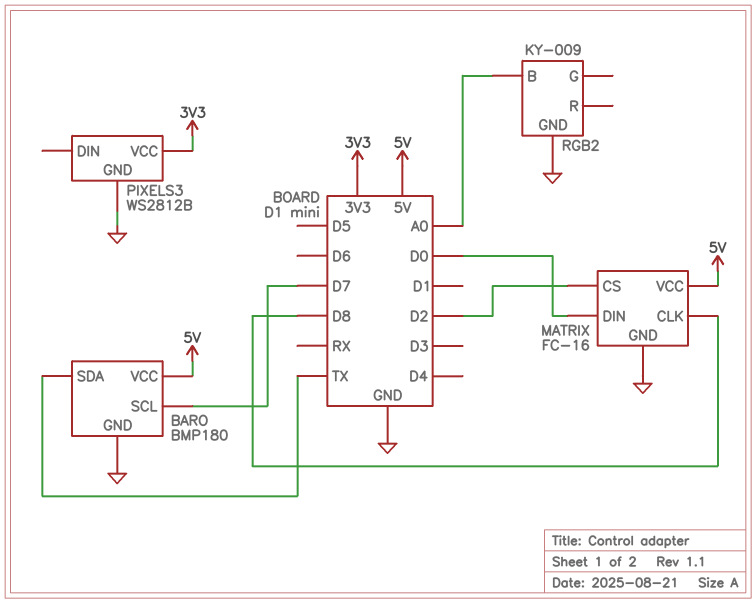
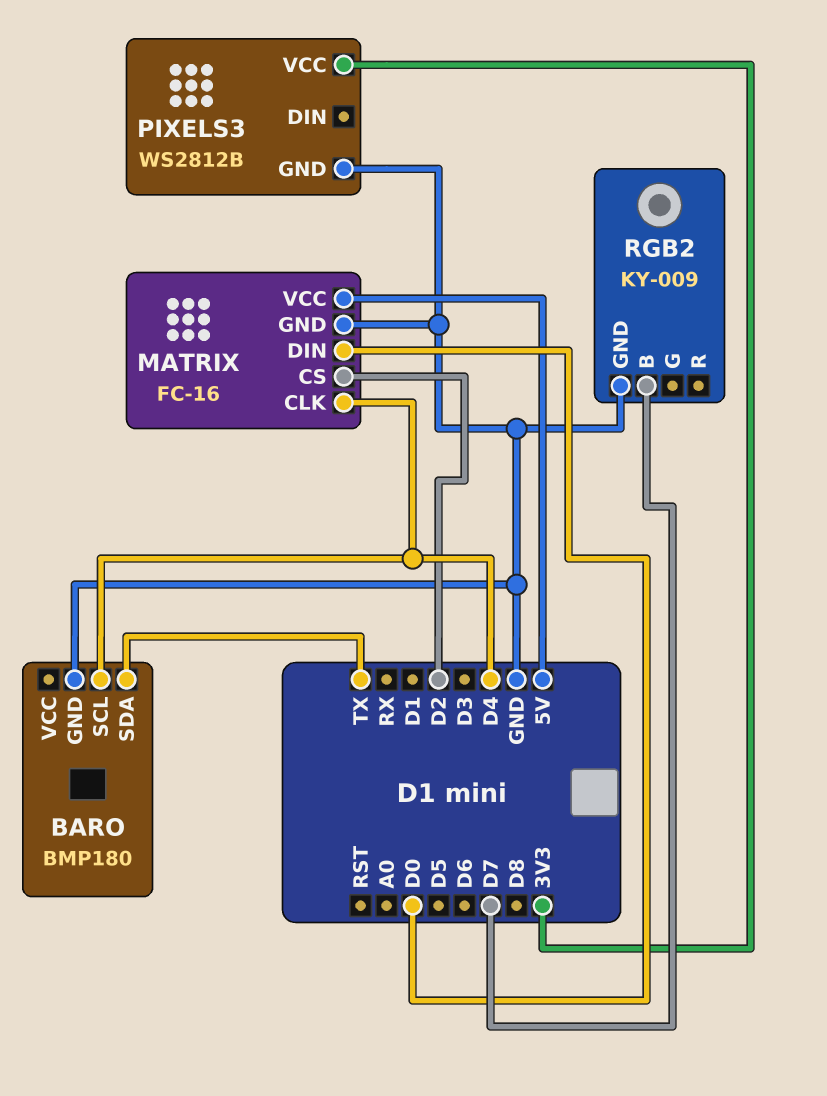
BARO pin SCL: D7 -> D4
BARO pin VCC: 5V -> none
MATRIX pin CLK: D8 -> D4
RGB2 pin B: A0 -> D7

